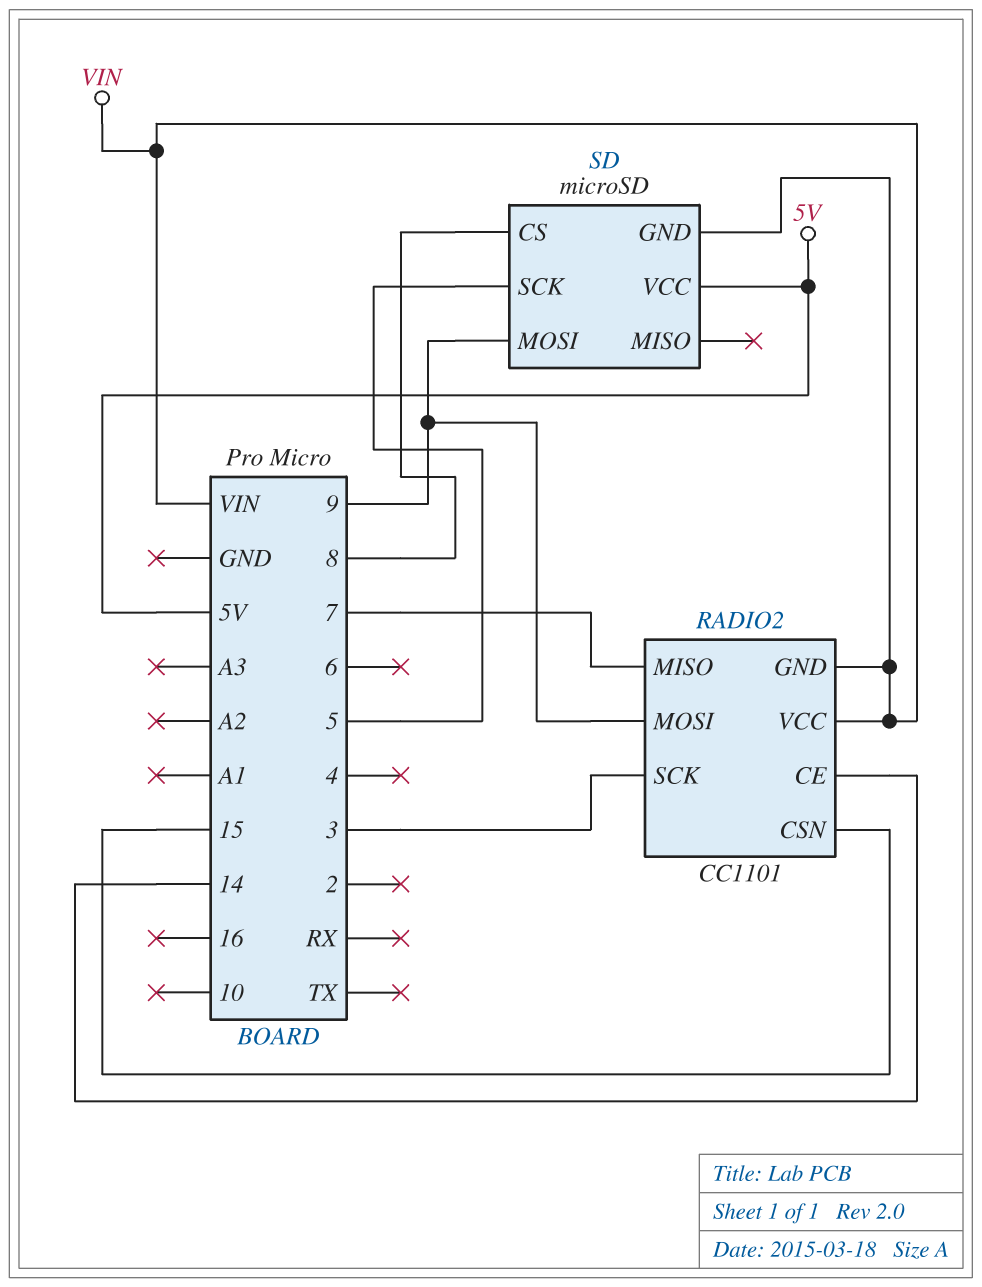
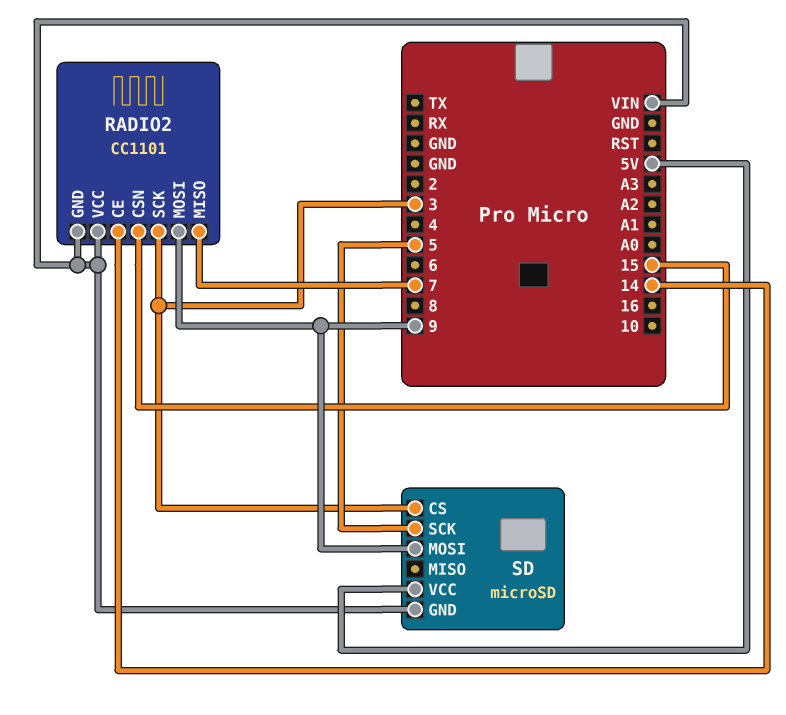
SD pin CS: 8 -> 3

